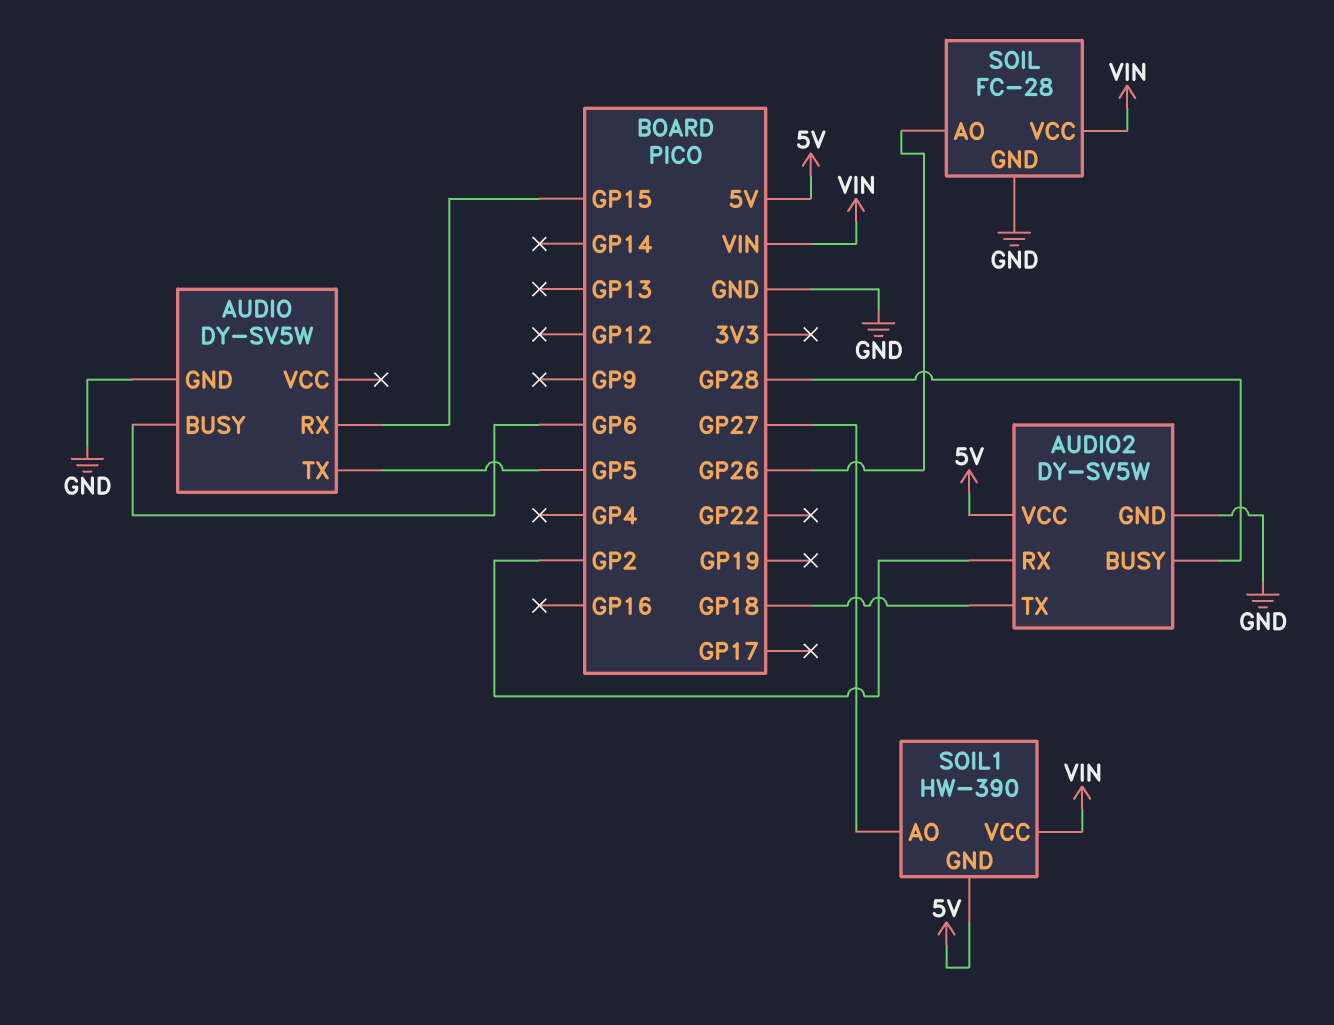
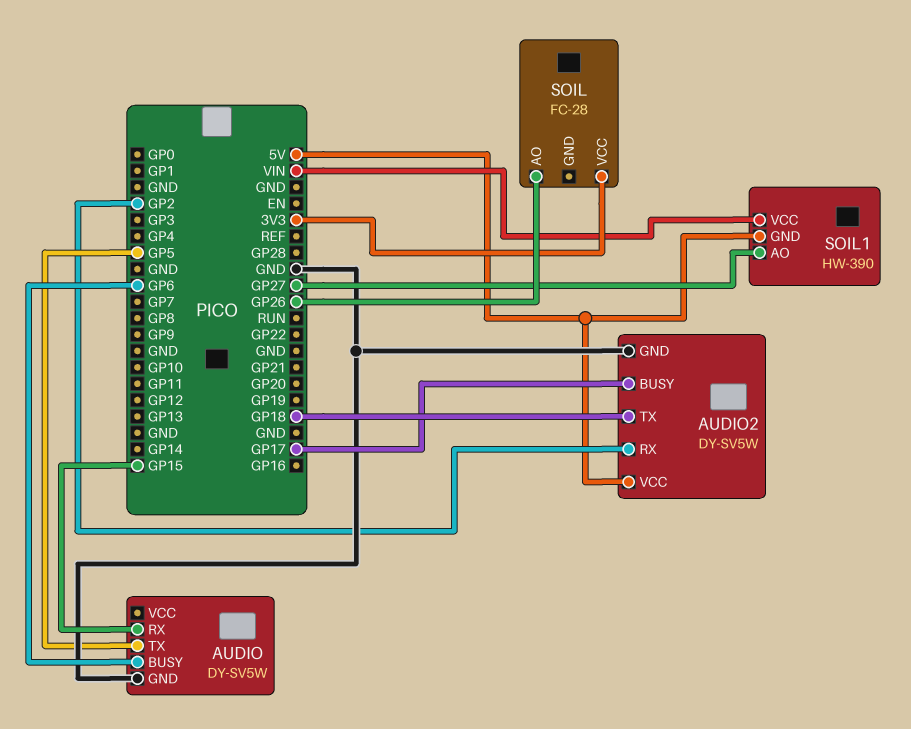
AUDIO2 pin BUSY: GP28 -> GP17
SOIL pin GND: GND -> none
SOIL pin VCC: VIN -> 3V3

